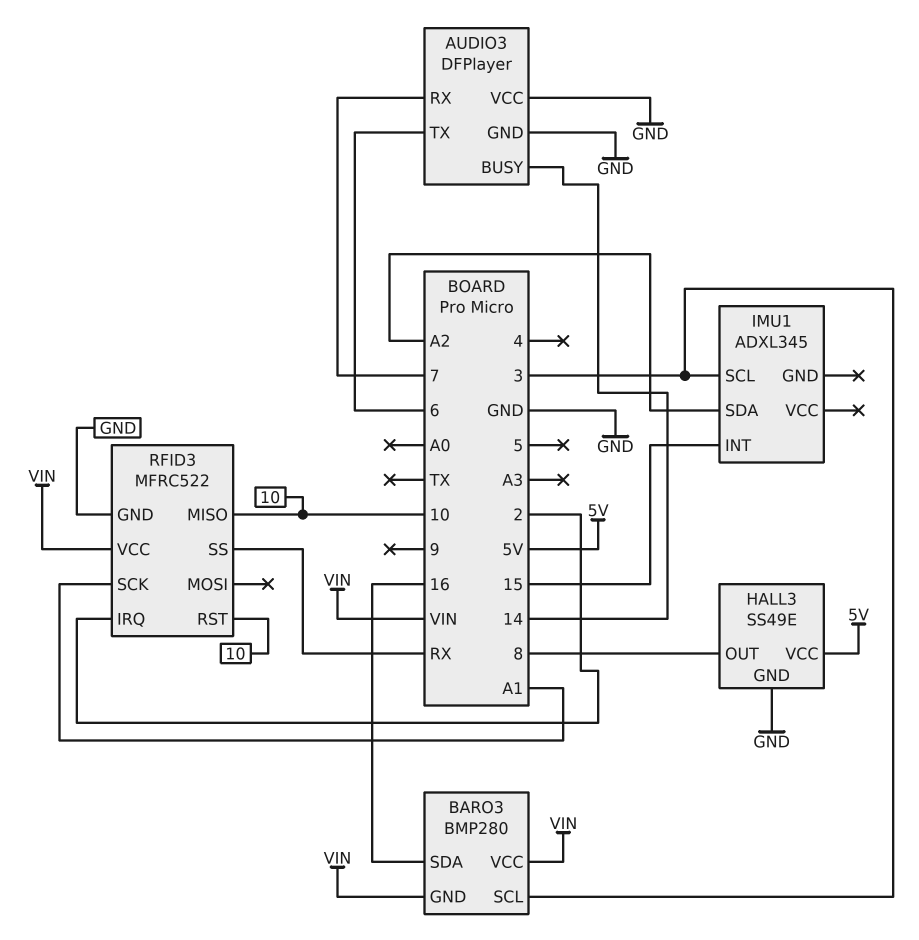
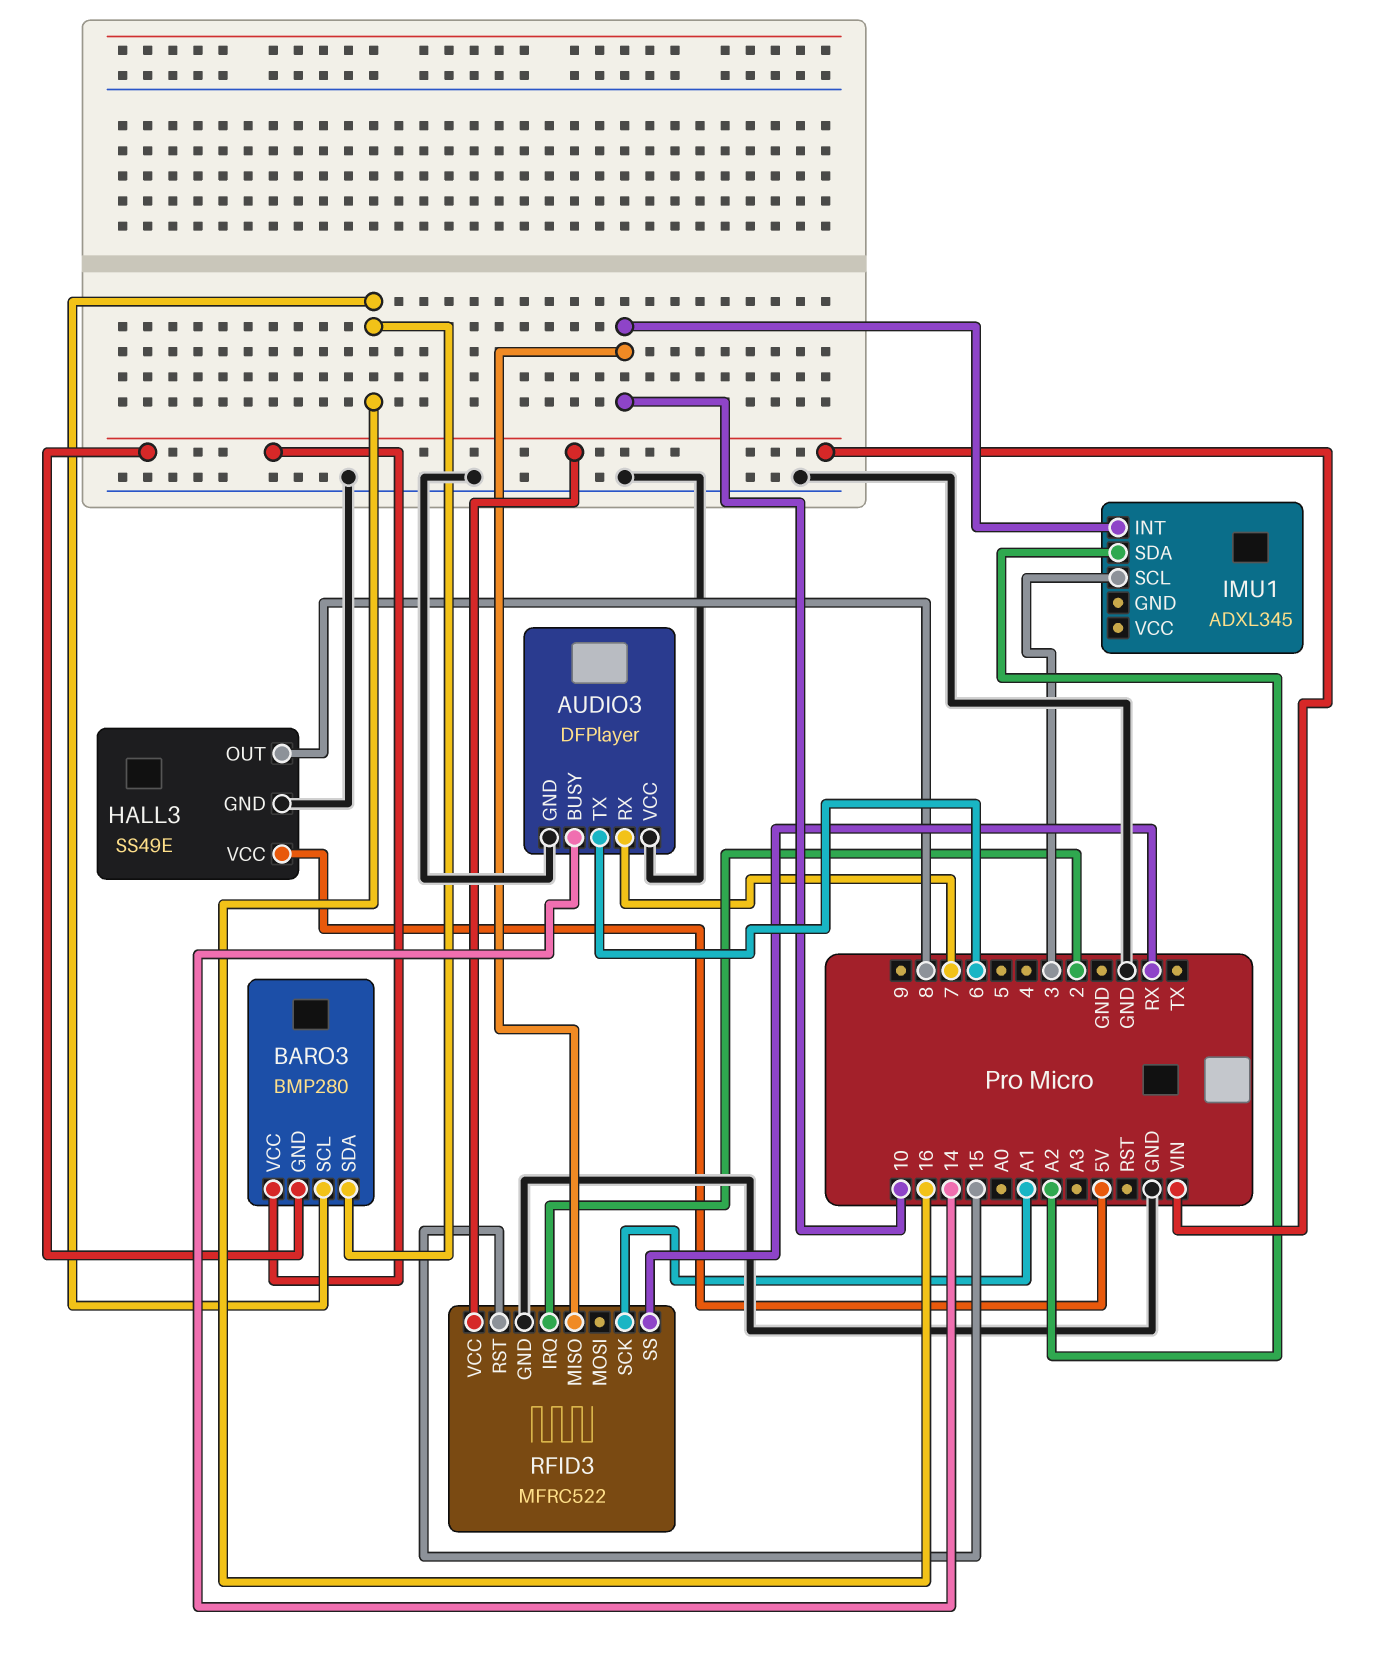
BARO3 pin SCL: 3 -> 16
IMU1 pin INT: 15 -> 10
RFID3 pin RST: 10 -> 15

